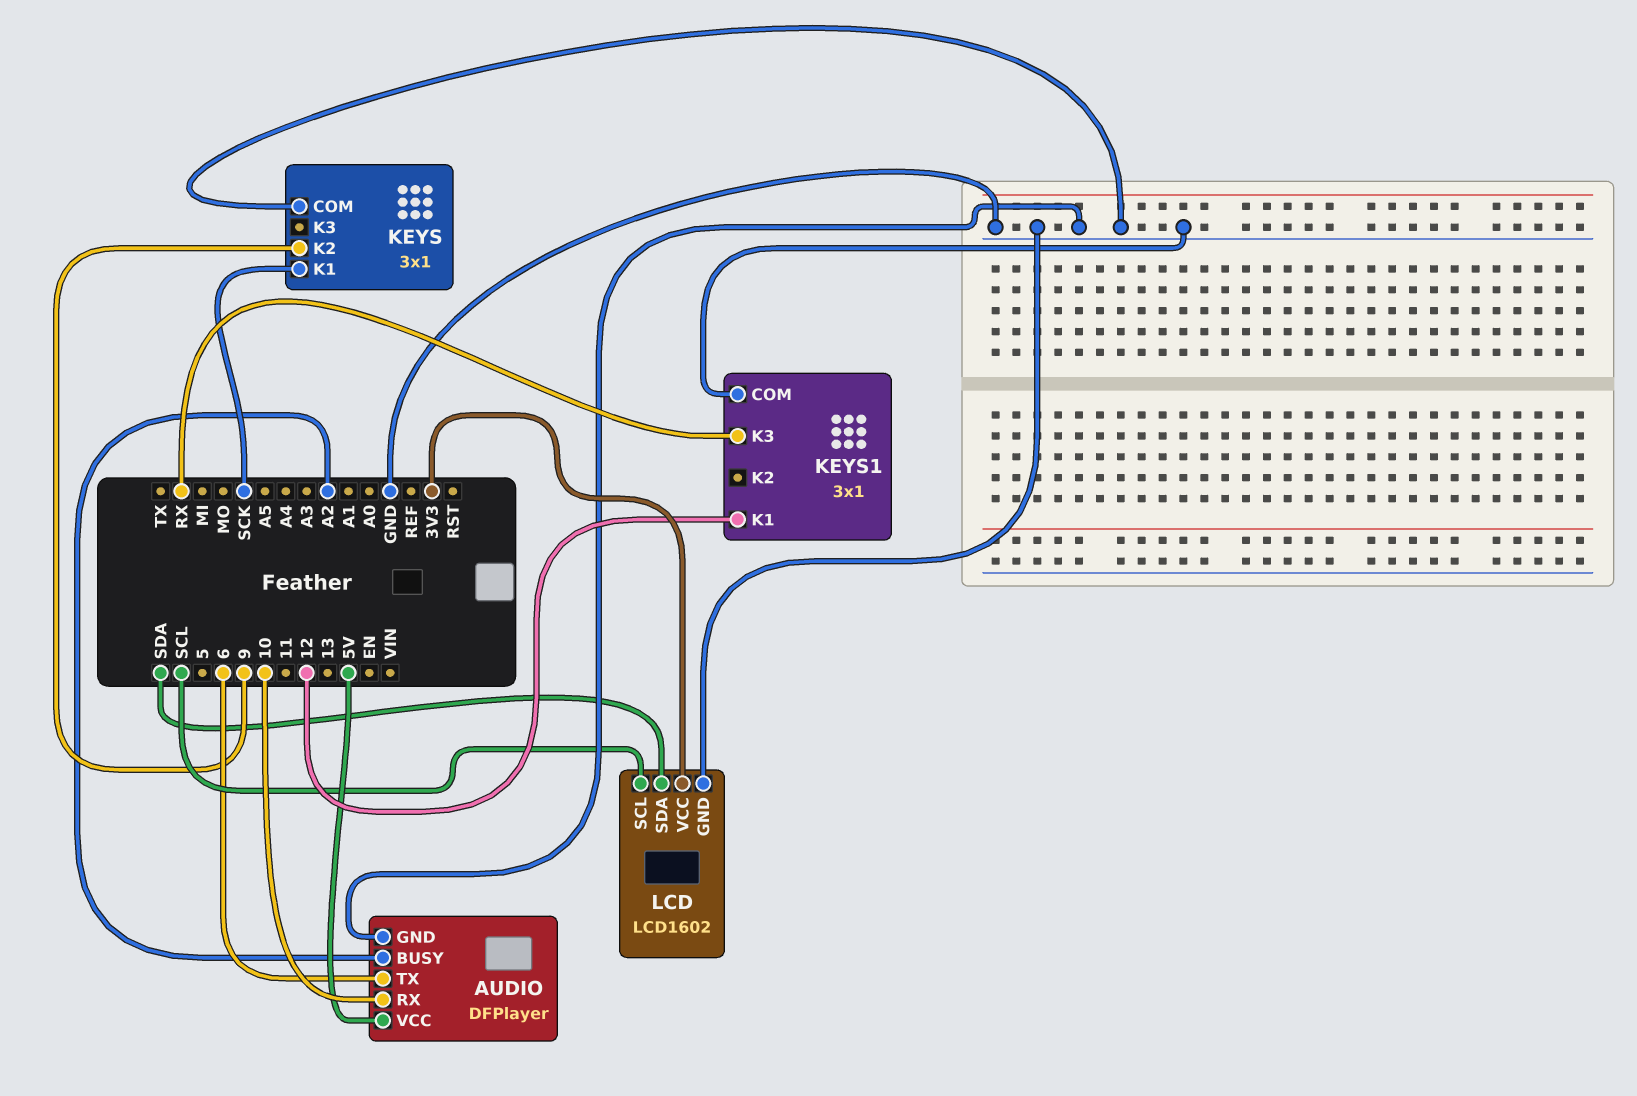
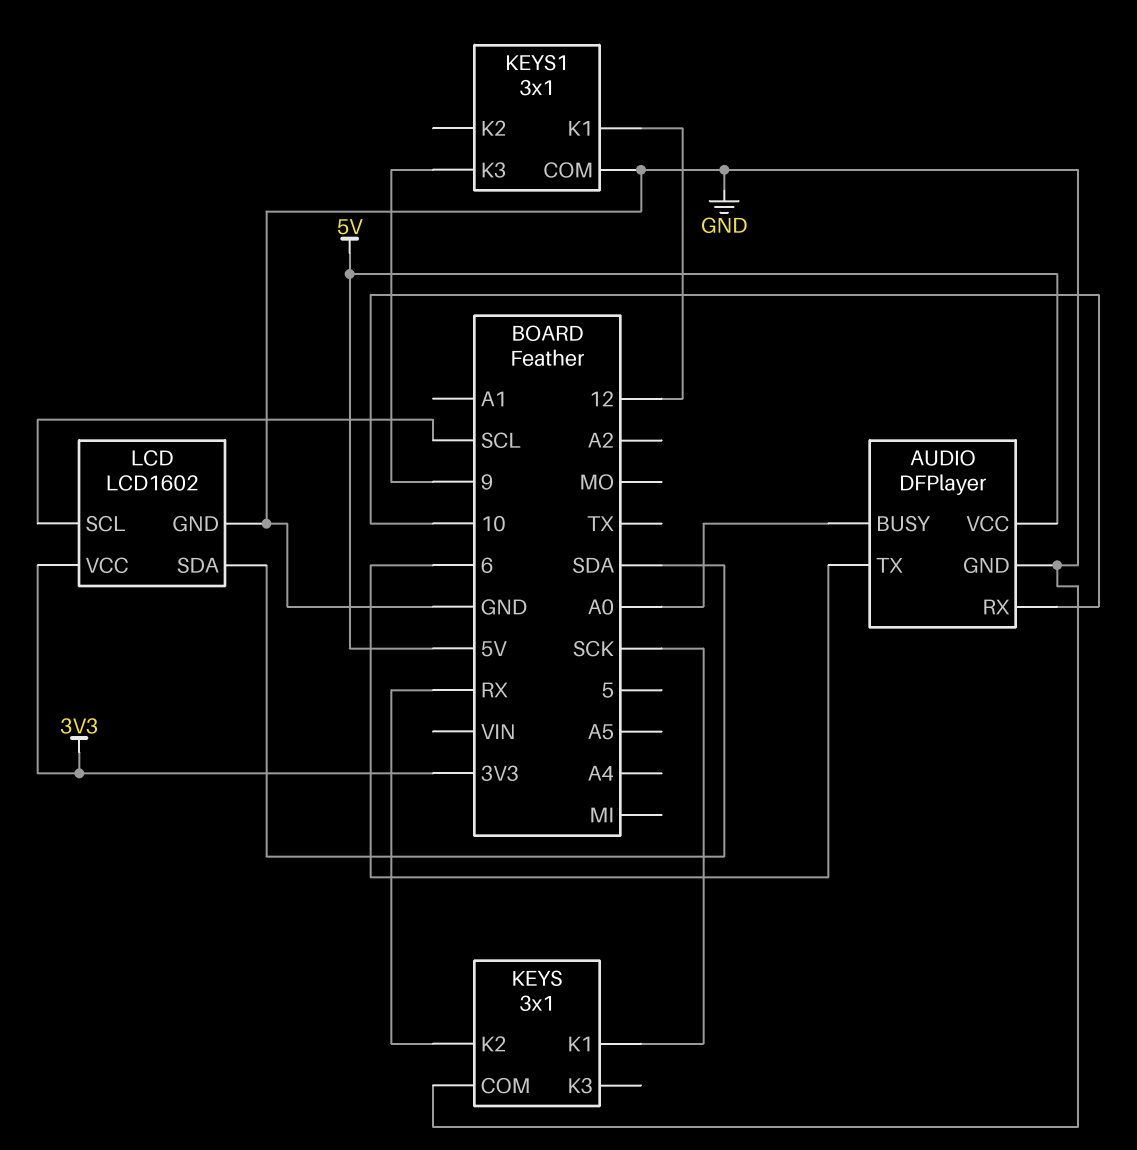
AUDIO pin BUSY: A2 -> A0
KEYS pin K2: 9 -> RX
KEYS1 pin K3: RX -> 9

